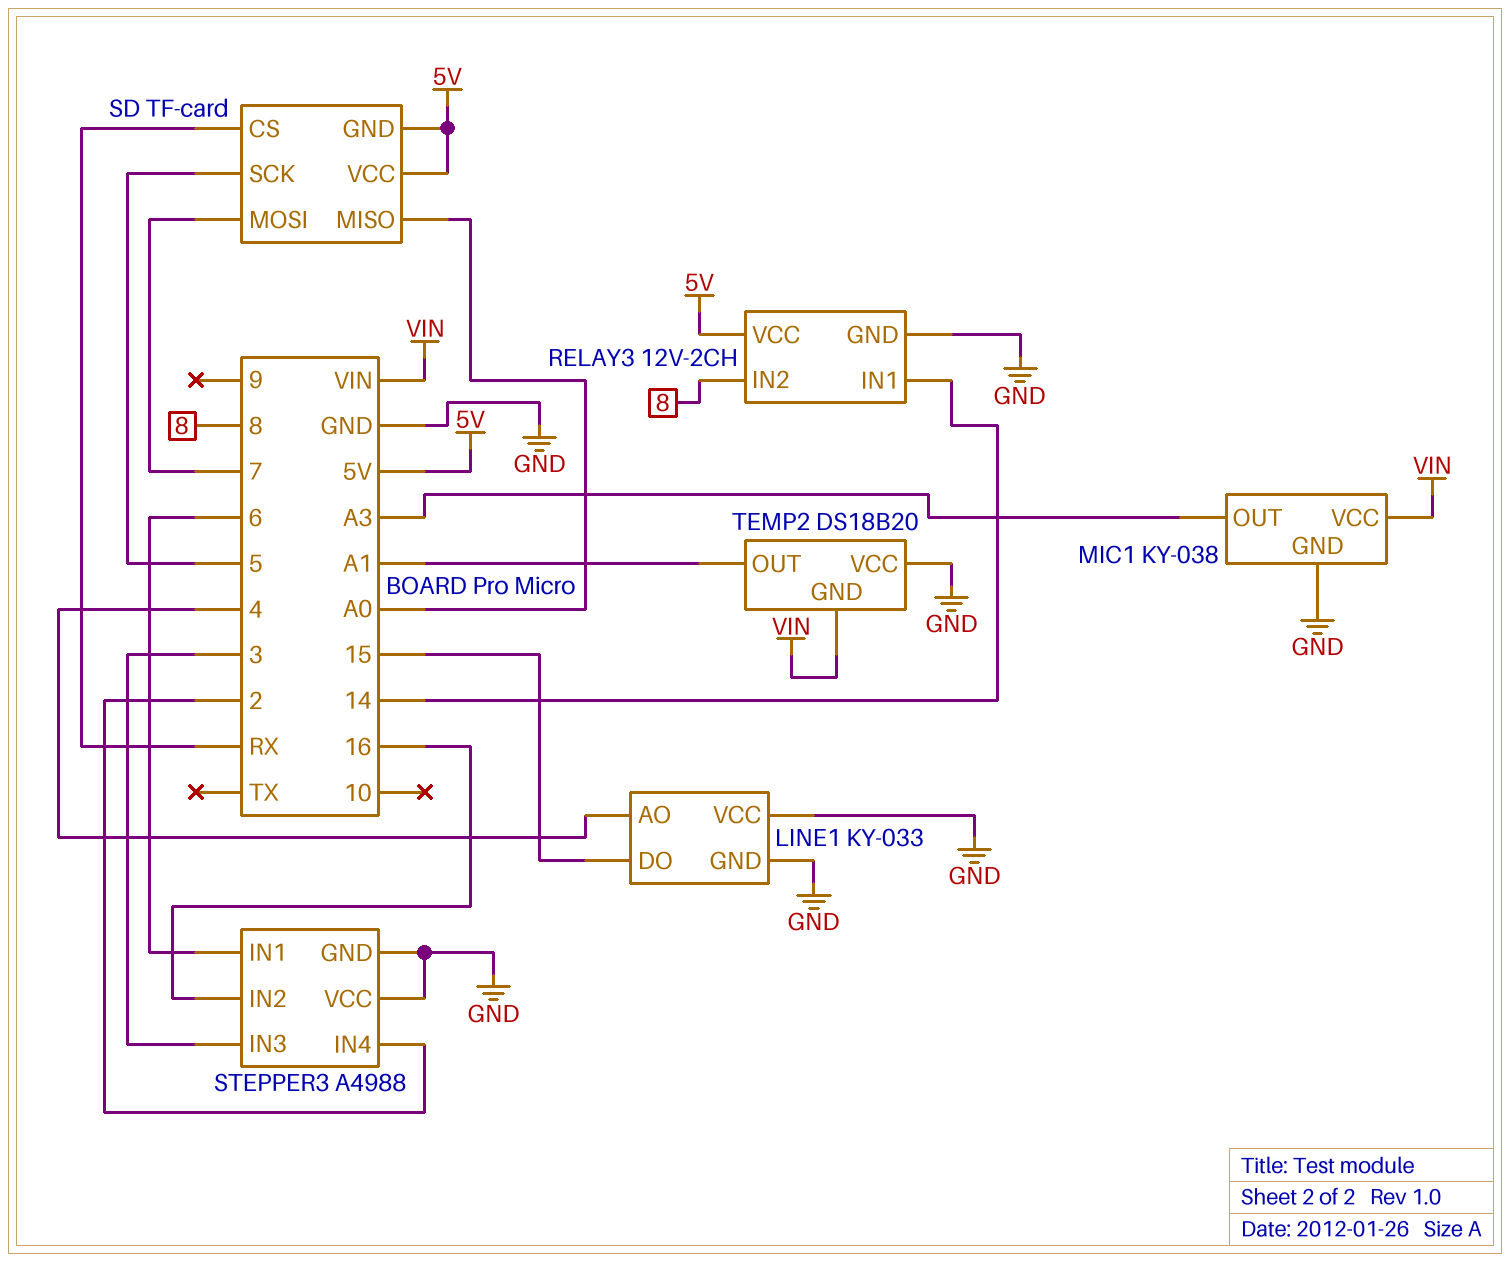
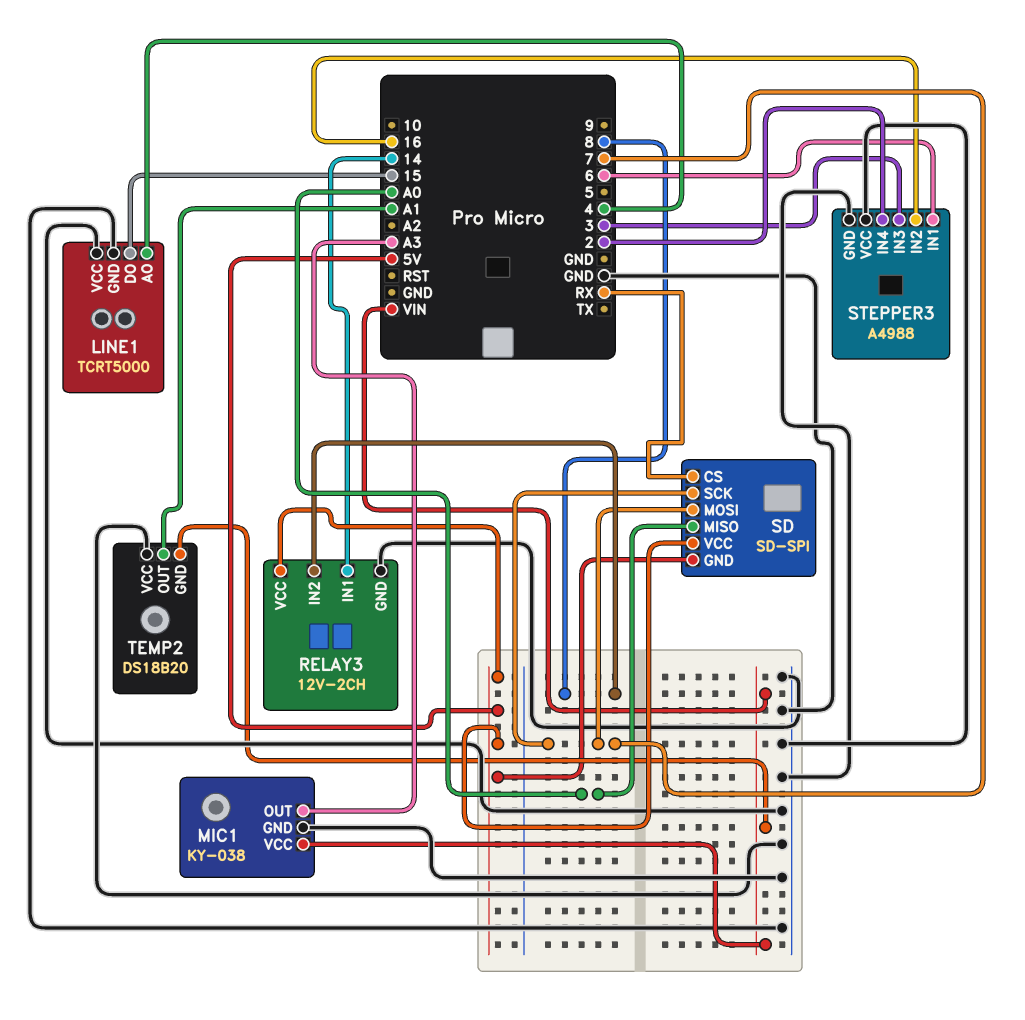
LINE1: KY-033 -> TCRT5000
SD: TF-card -> SD-SPI
SD pin SCK: 5 -> 7

